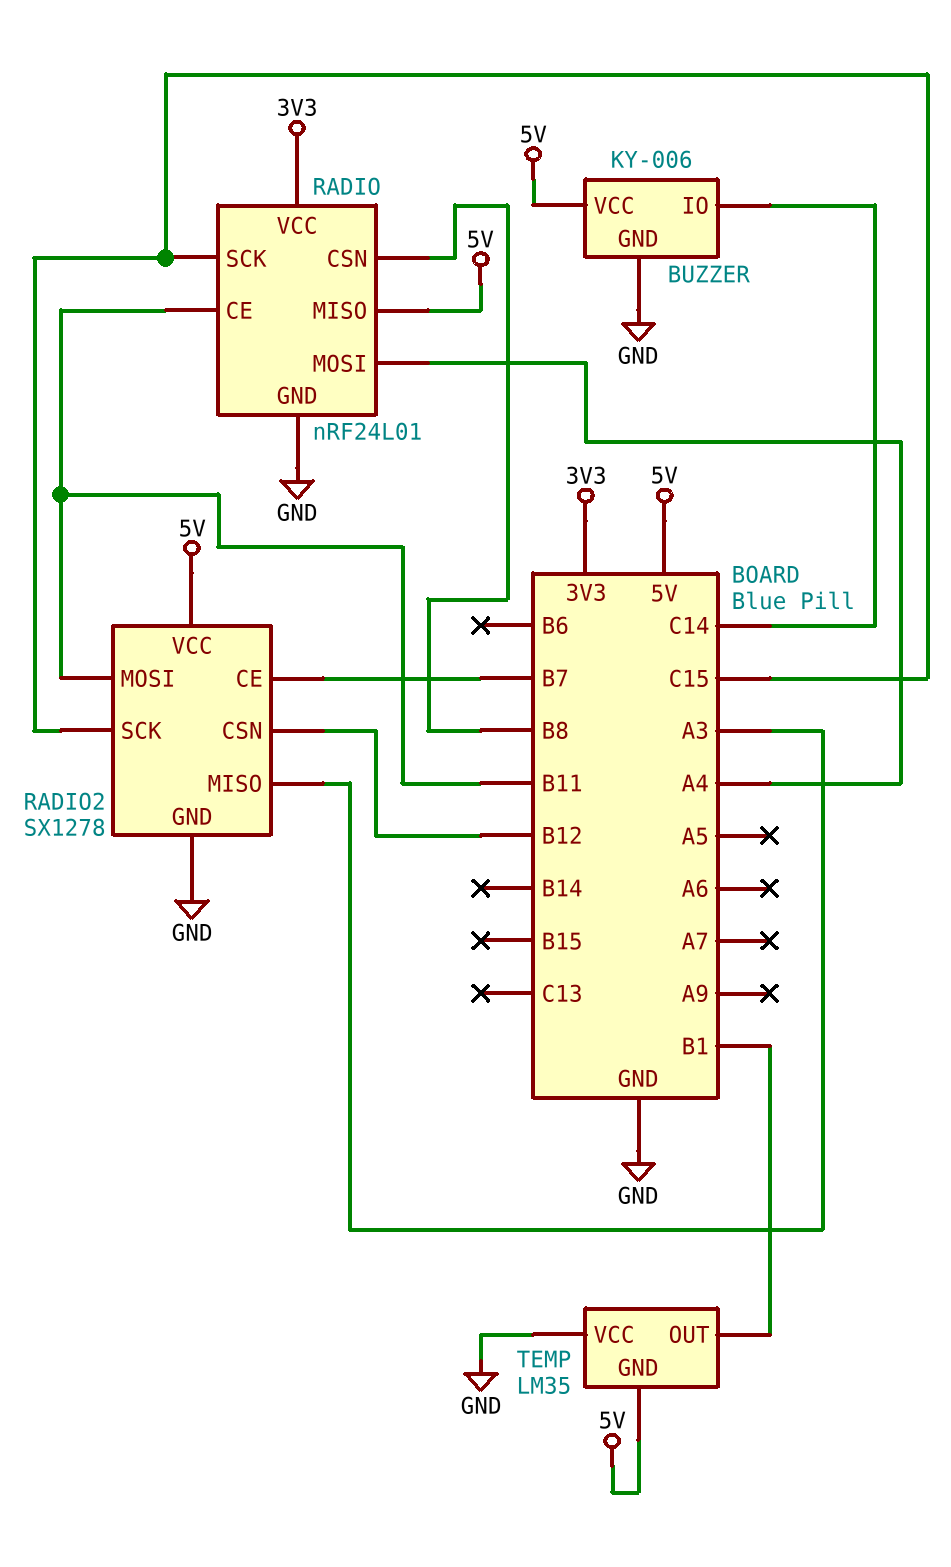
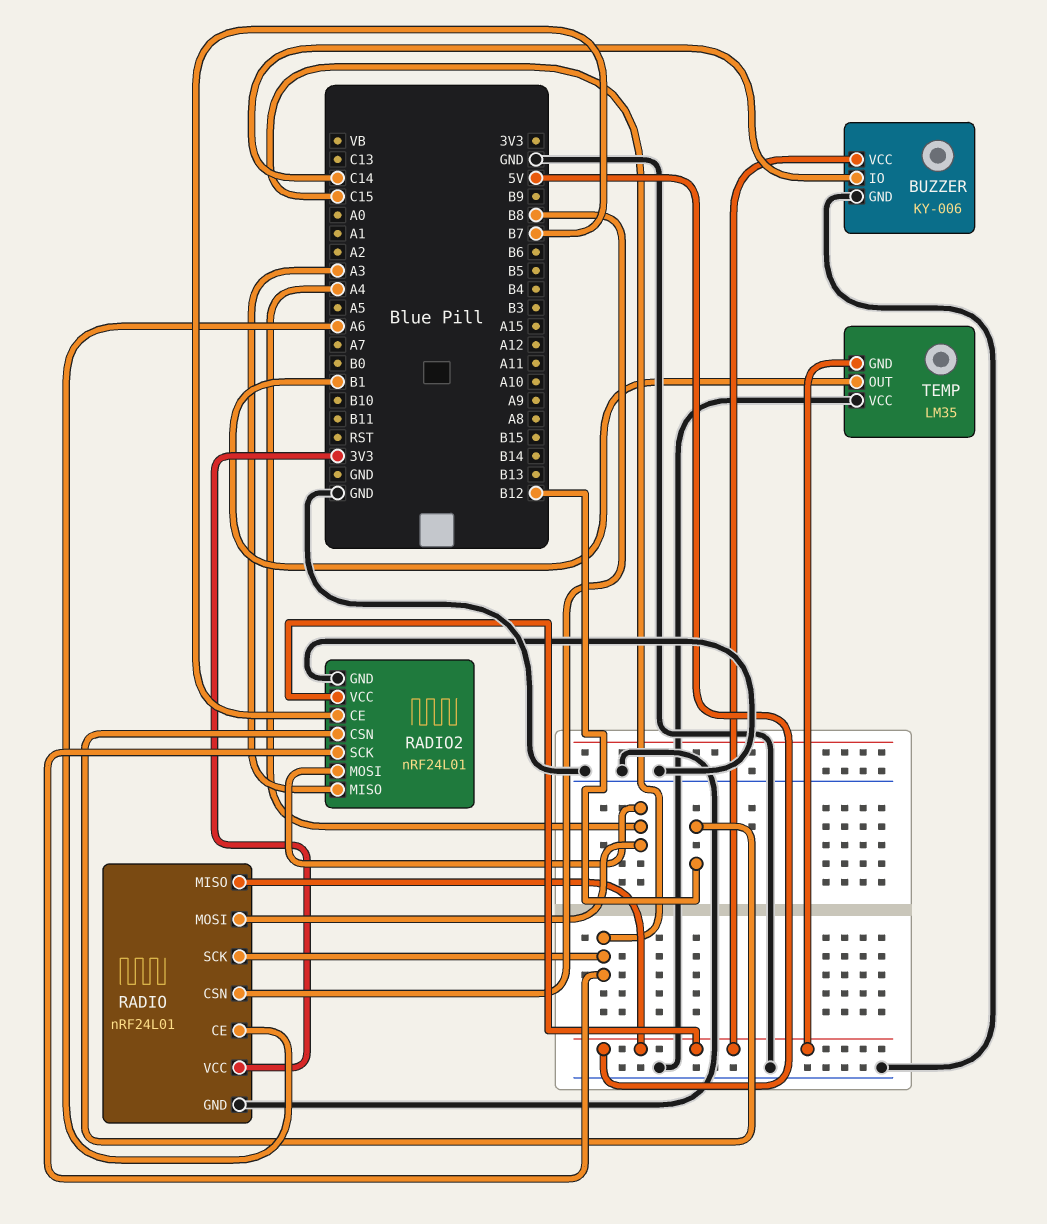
RADIO pin CE: B11 -> A6
RADIO2: SX1278 -> nRF24L01
RADIO2 pin MOSI: B11 -> A4

